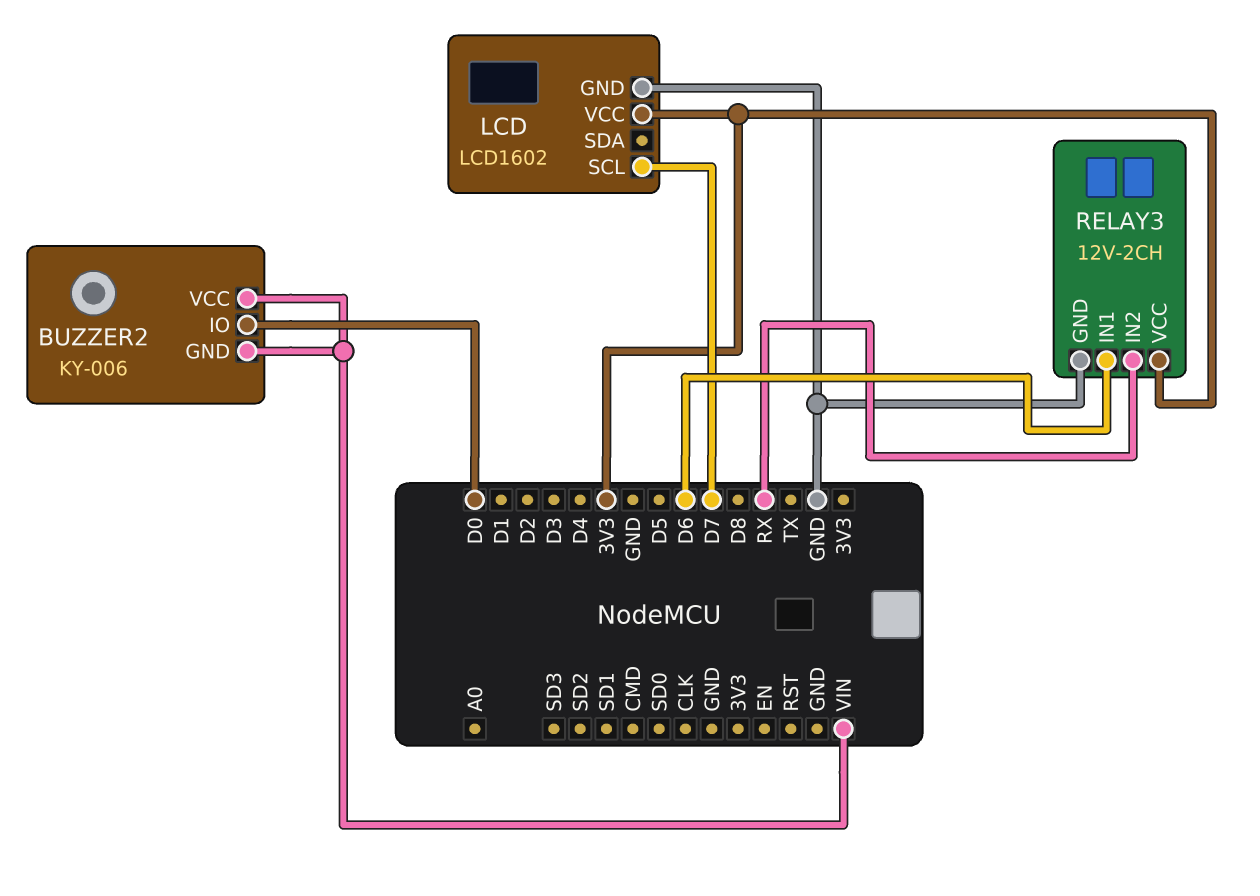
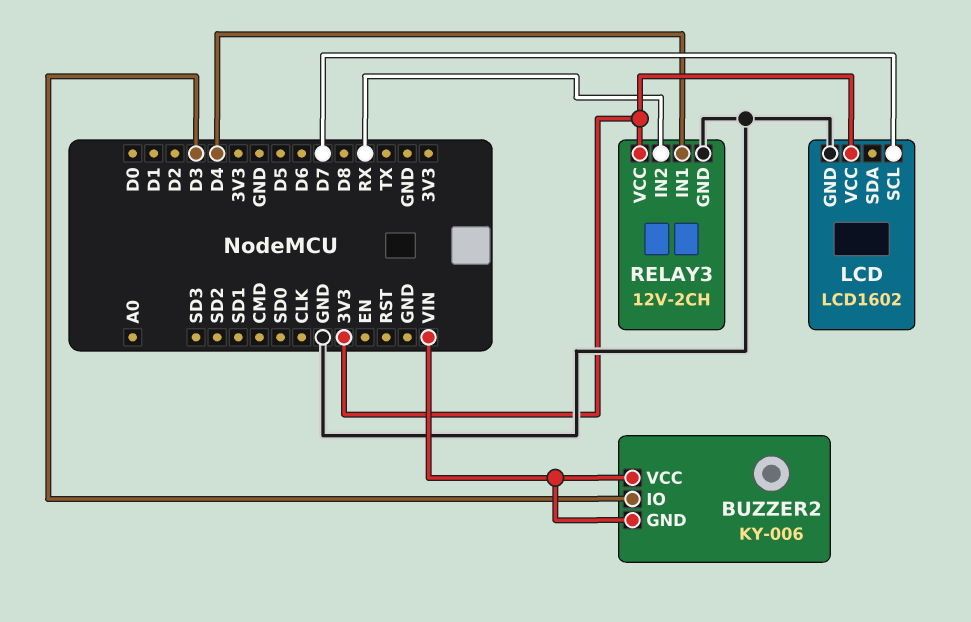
BUZZER2 pin IO: D0 -> D3
RELAY3 pin IN1: D6 -> D4

